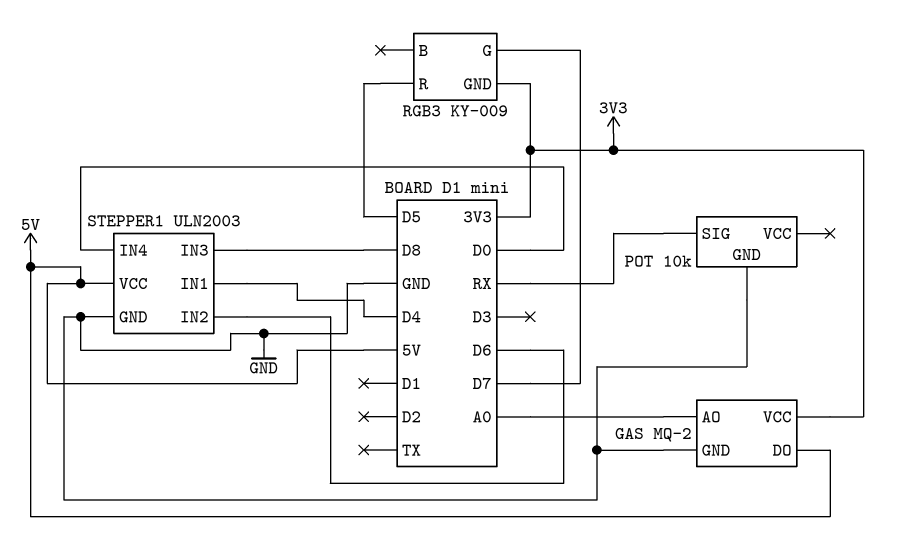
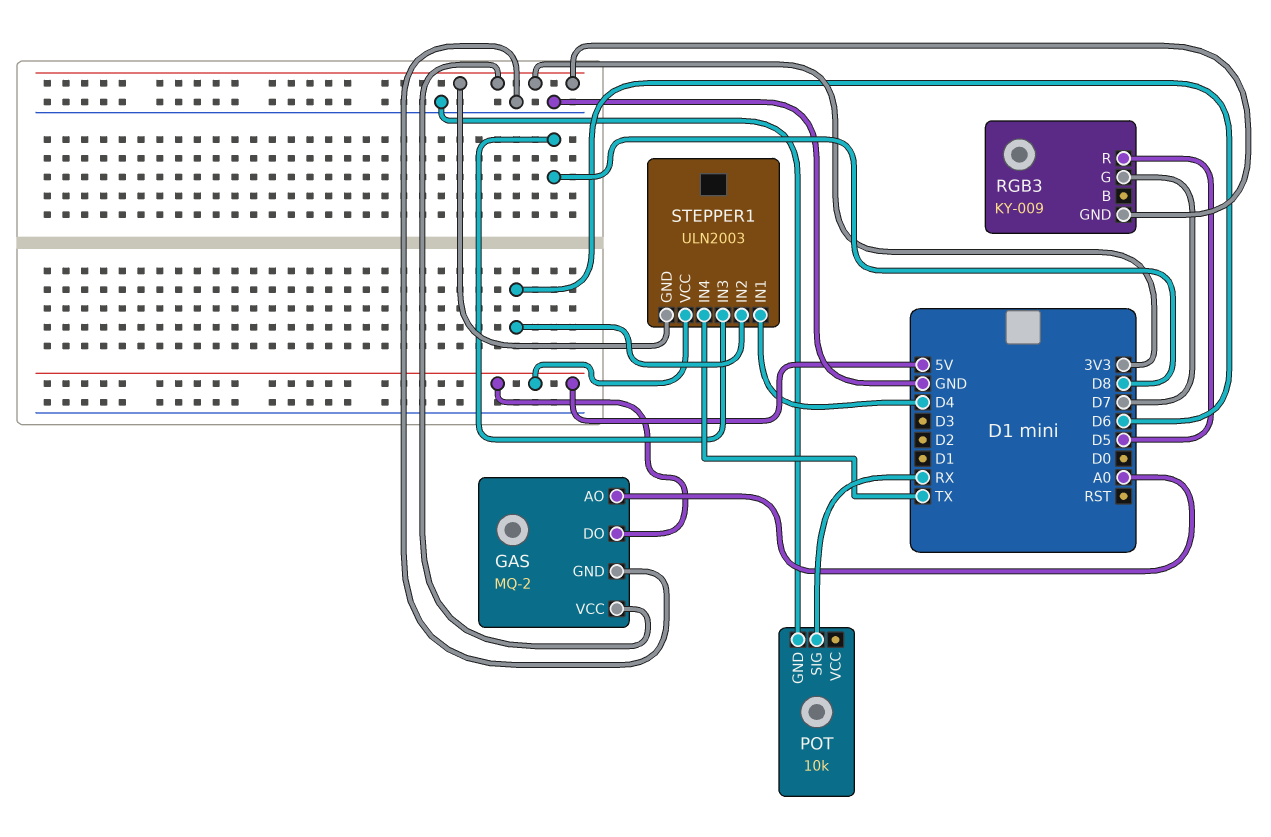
STEPPER1 pin GND: GND -> 3V3
STEPPER1 pin IN4: D0 -> TX

